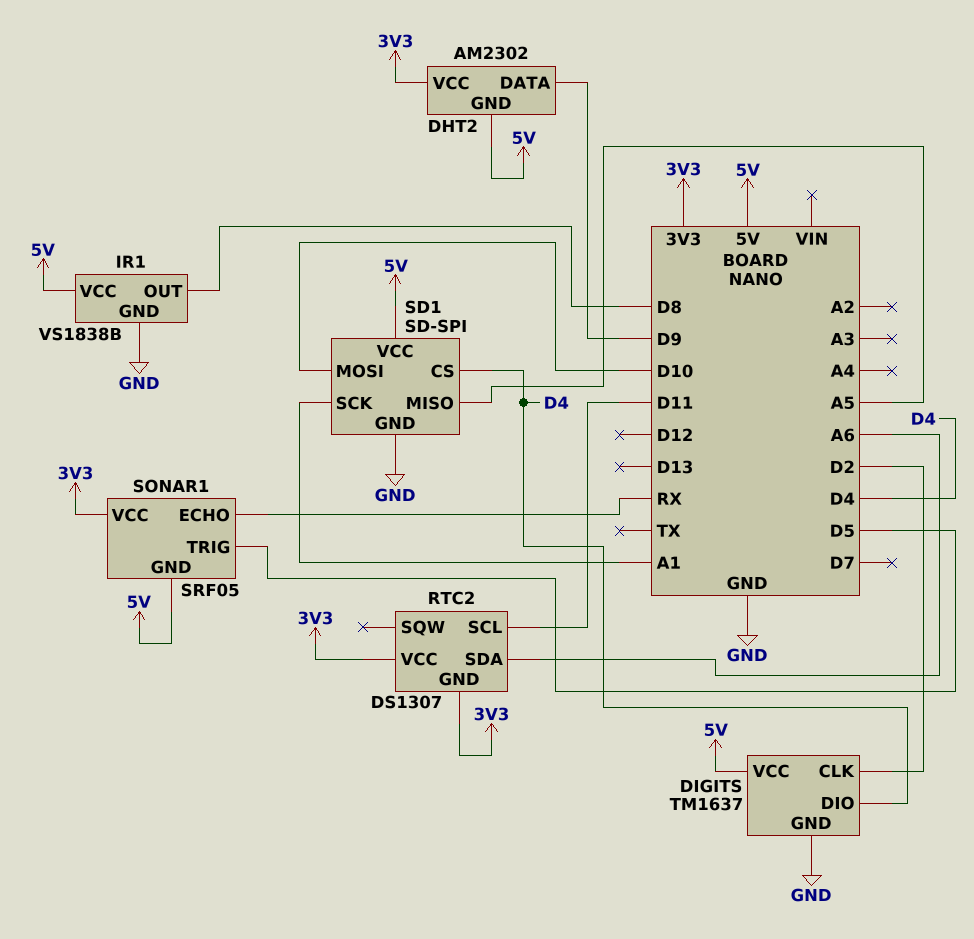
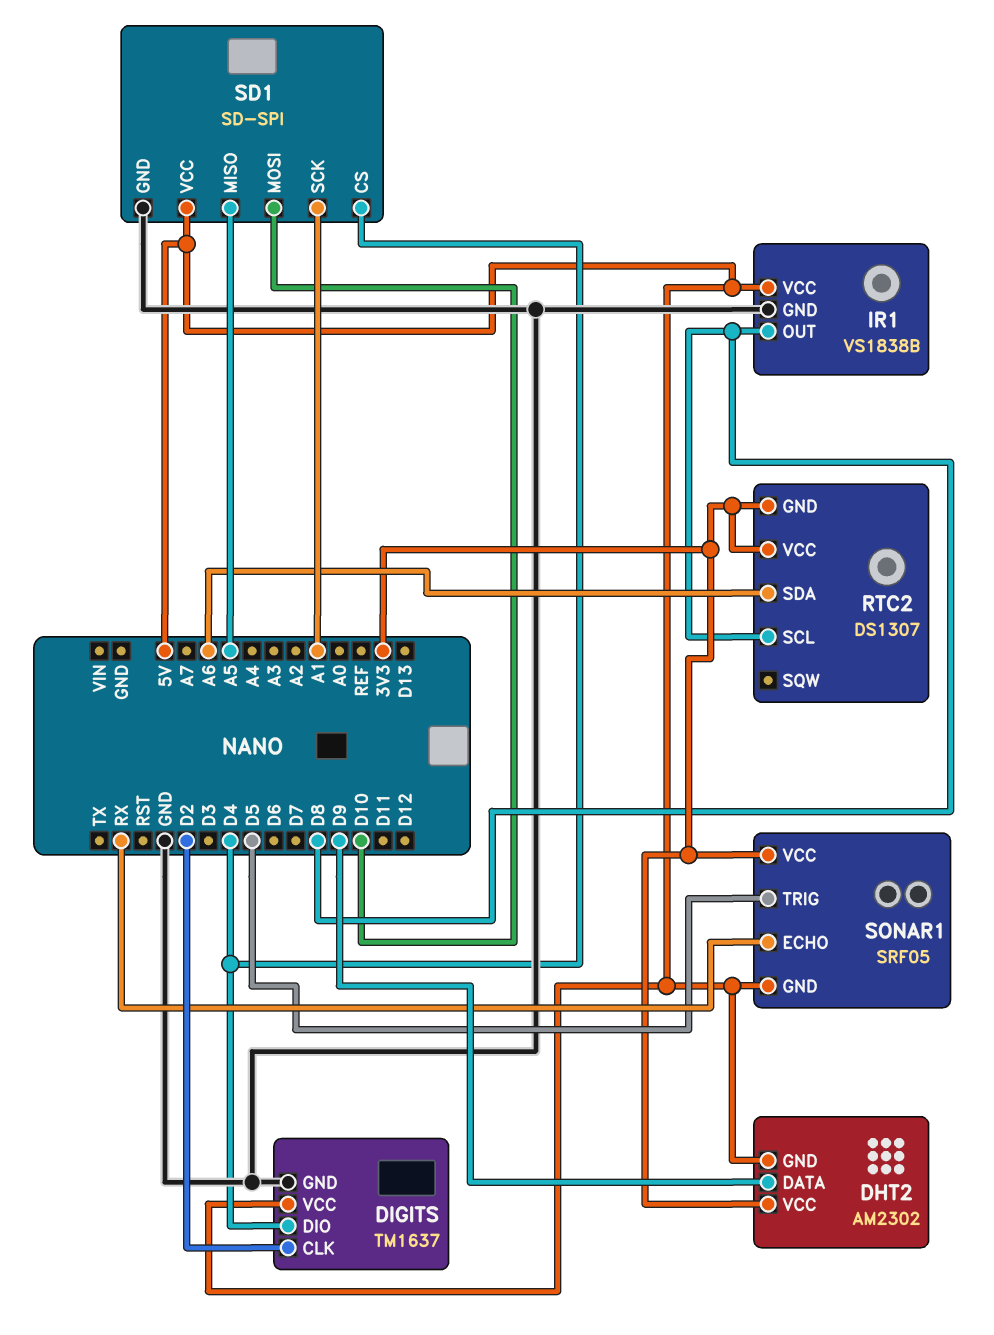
RTC2 pin SCL: D11 -> D8

